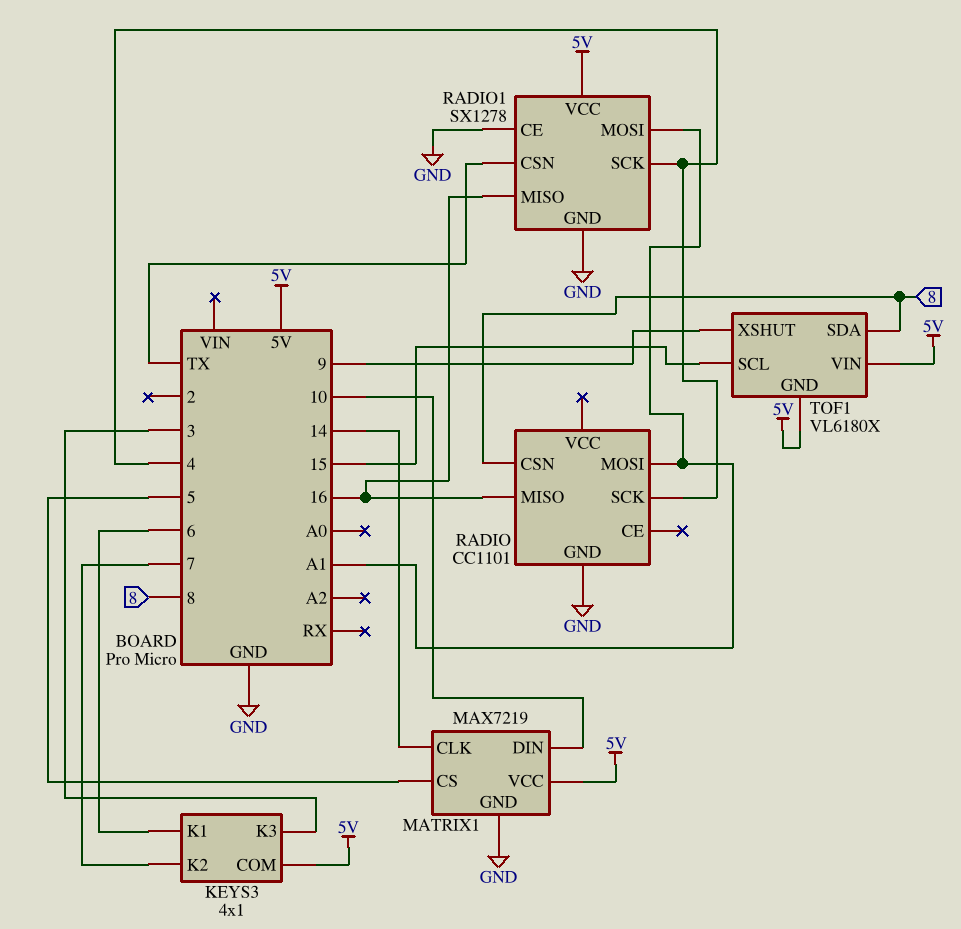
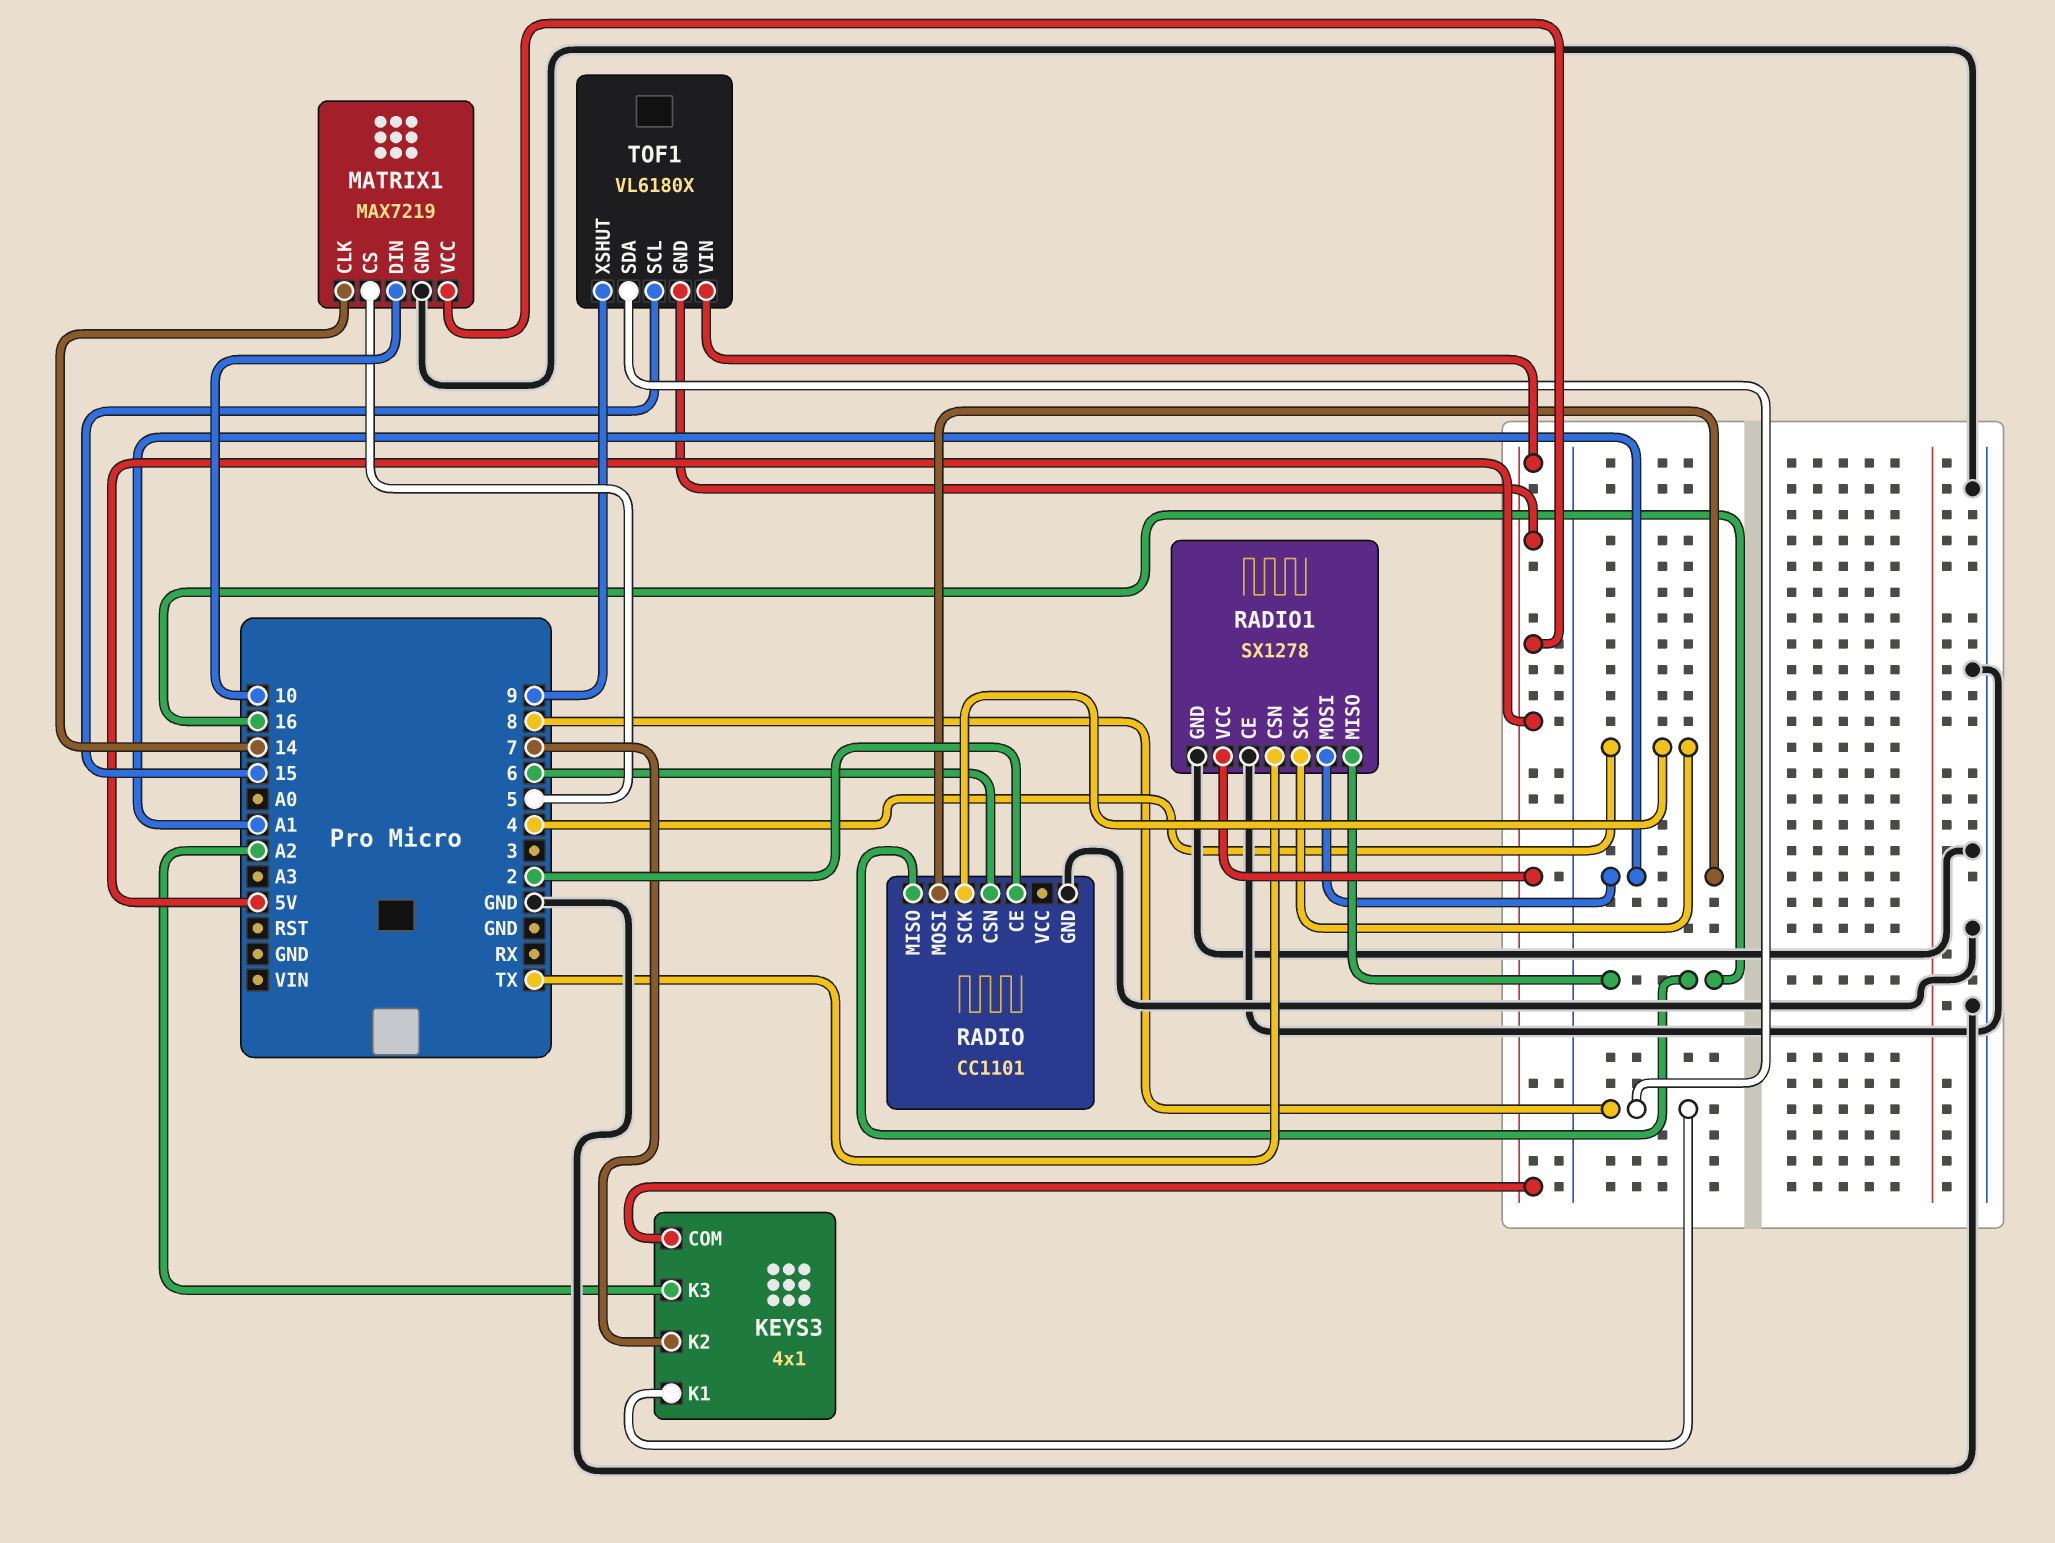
KEYS3 pin K1: 6 -> 8
KEYS3 pin K3: 3 -> A2
RADIO pin CE: none -> 2
RADIO pin CSN: 8 -> 6

